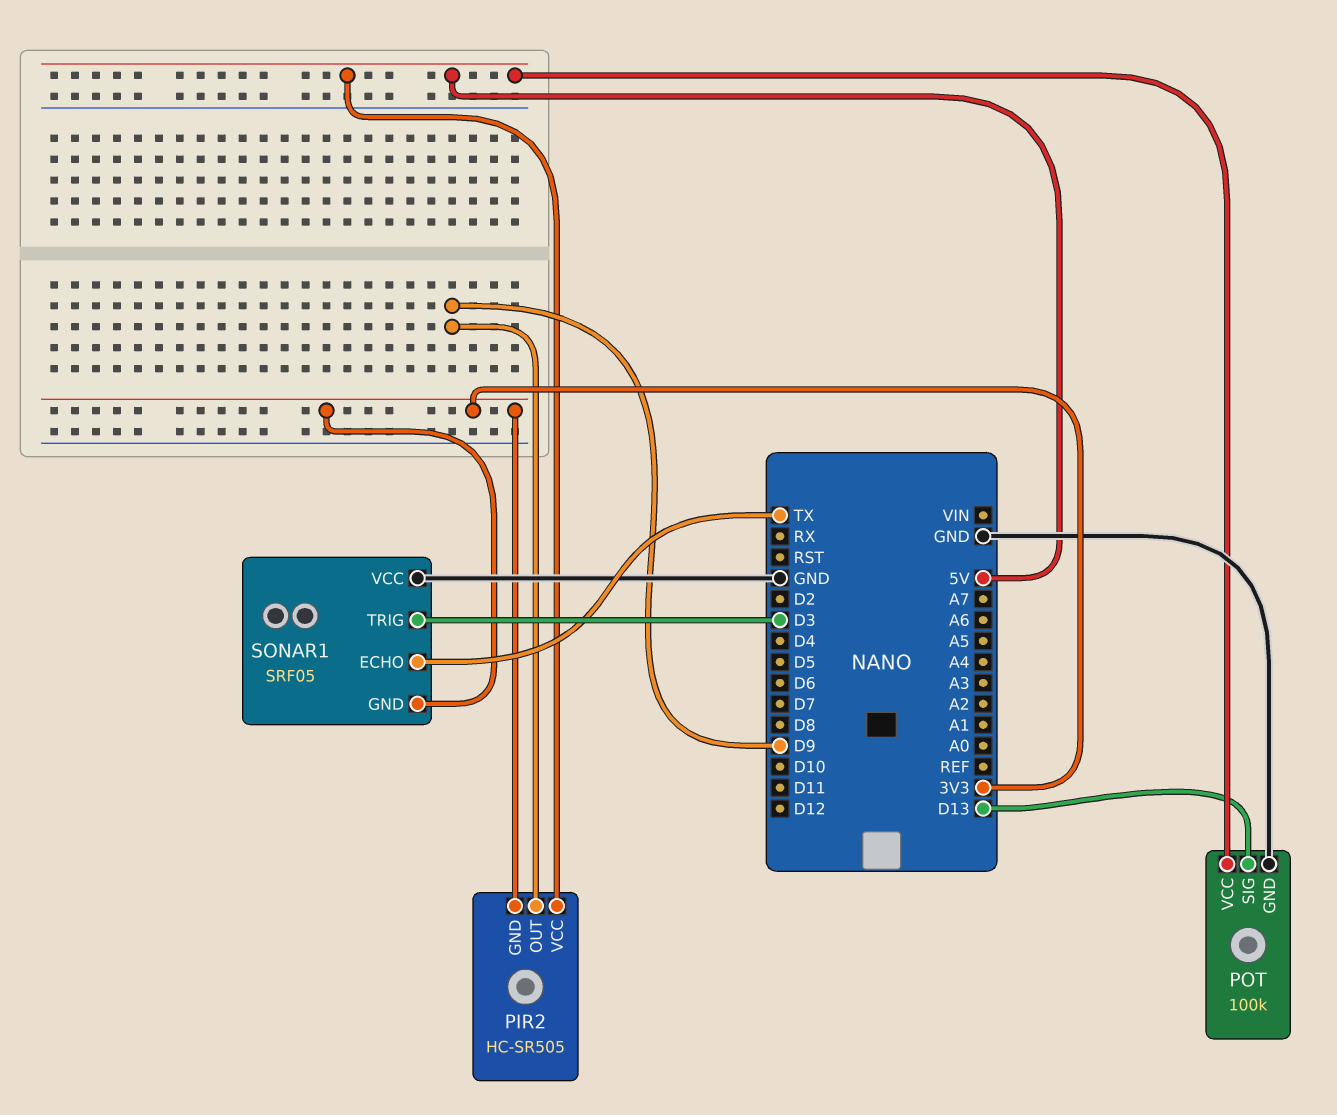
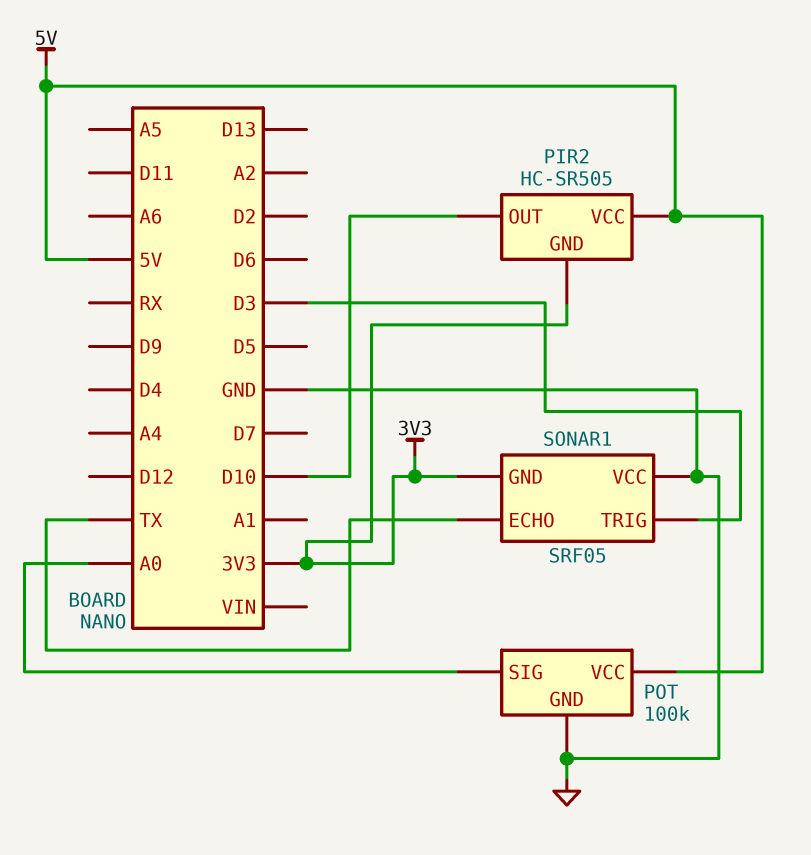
PIR2 pin OUT: D9 -> D10
POT pin SIG: D13 -> A0

